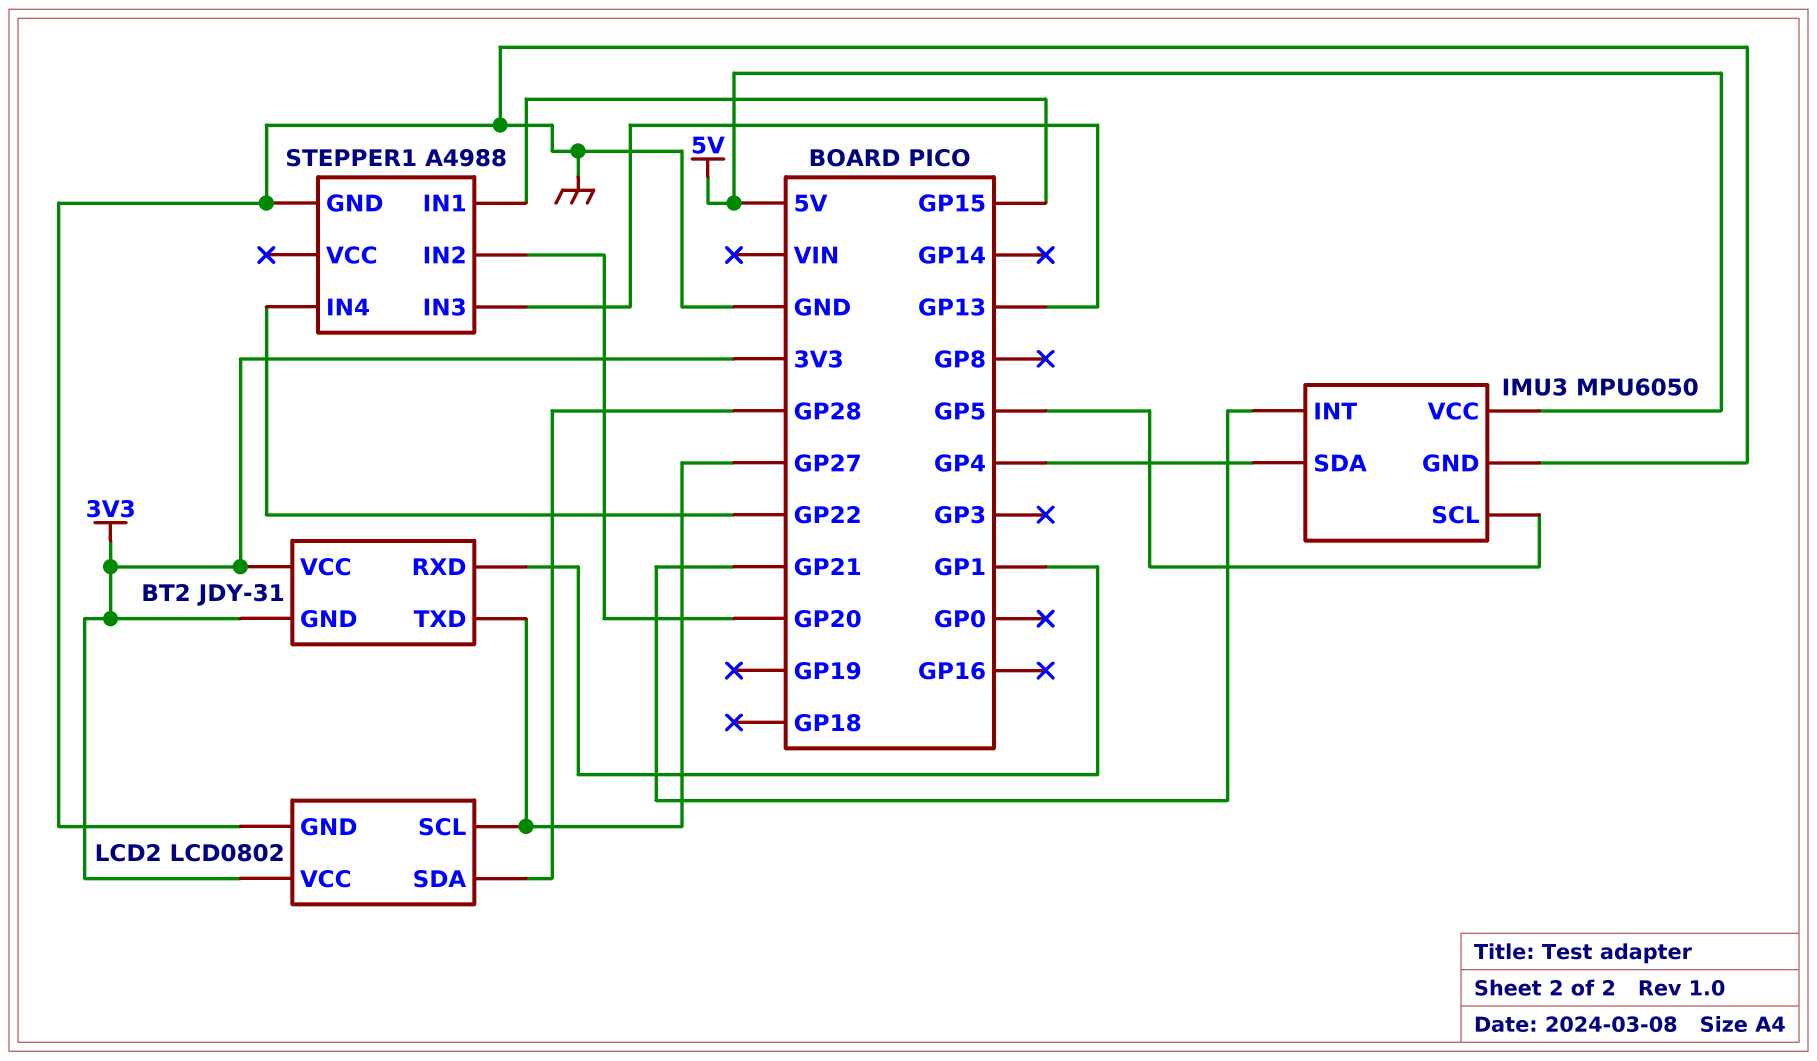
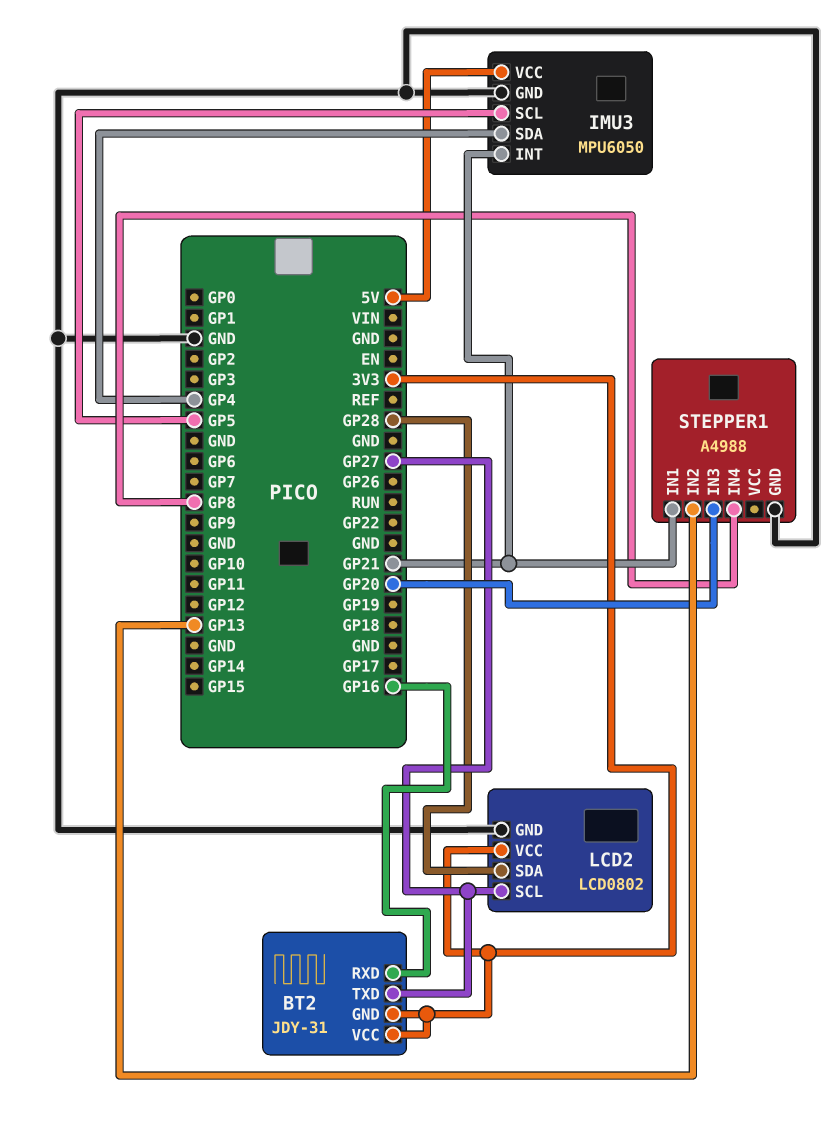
BT2 pin RXD: GP1 -> GP16
STEPPER1 pin IN1: GP15 -> GP21
STEPPER1 pin IN2: GP20 -> GP13
STEPPER1 pin IN3: GP13 -> GP20
STEPPER1 pin IN4: GP22 -> GP8

